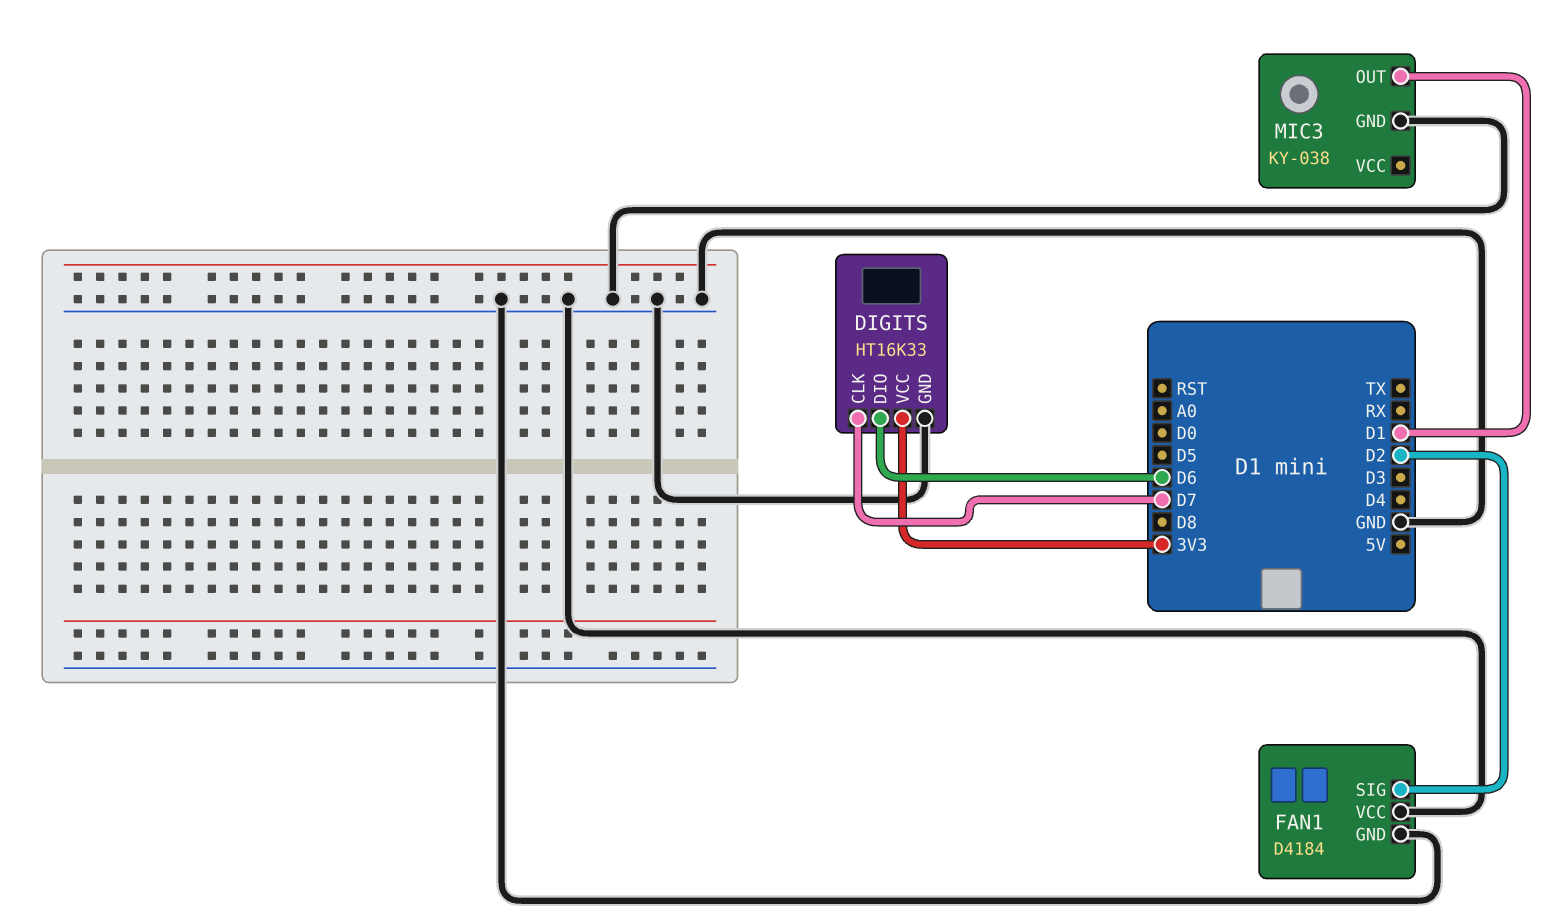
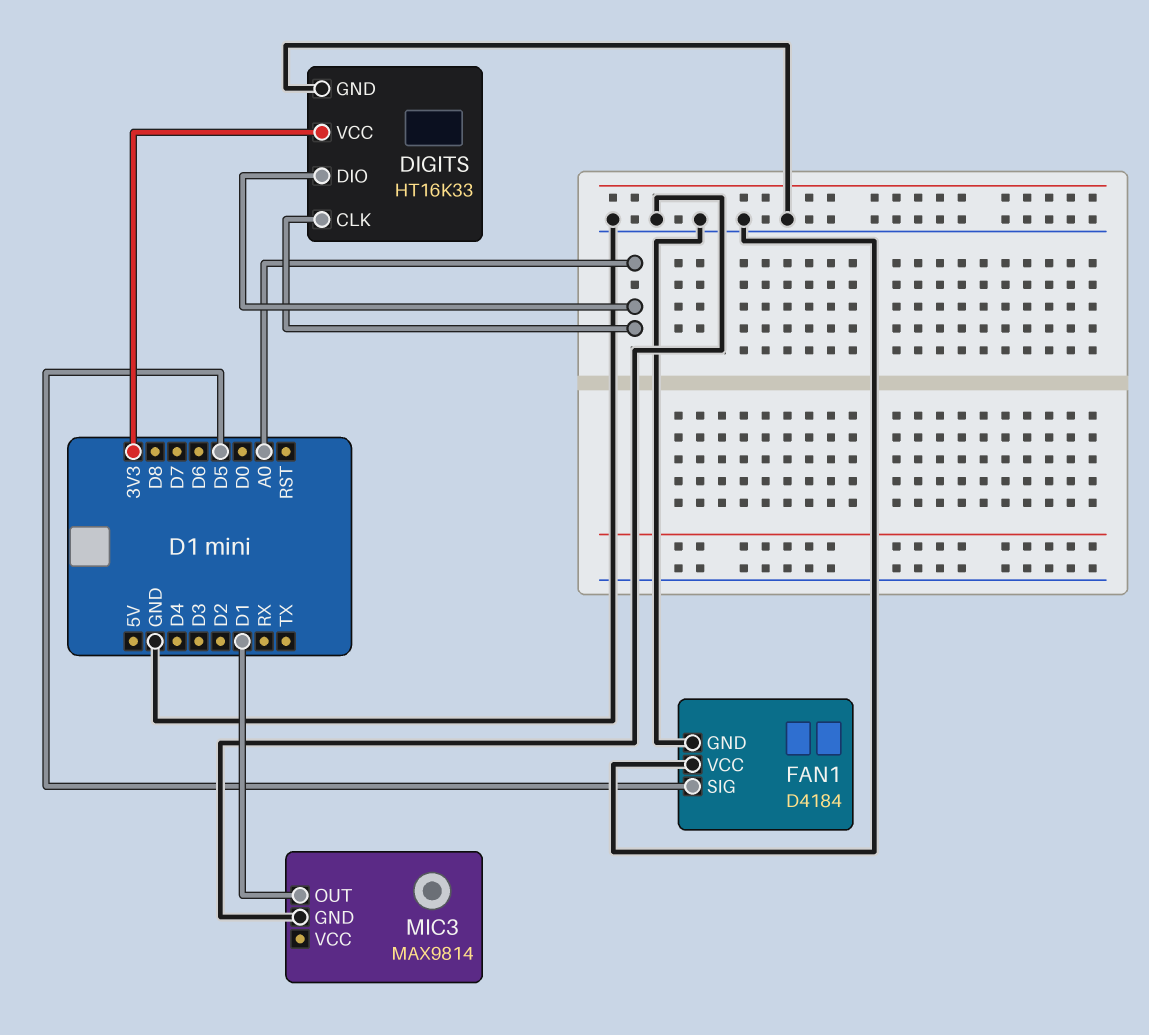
DIGITS pin CLK: D7 -> A0
DIGITS pin DIO: D6 -> A0
FAN1 pin SIG: D2 -> D5
MIC3: KY-038 -> MAX9814

